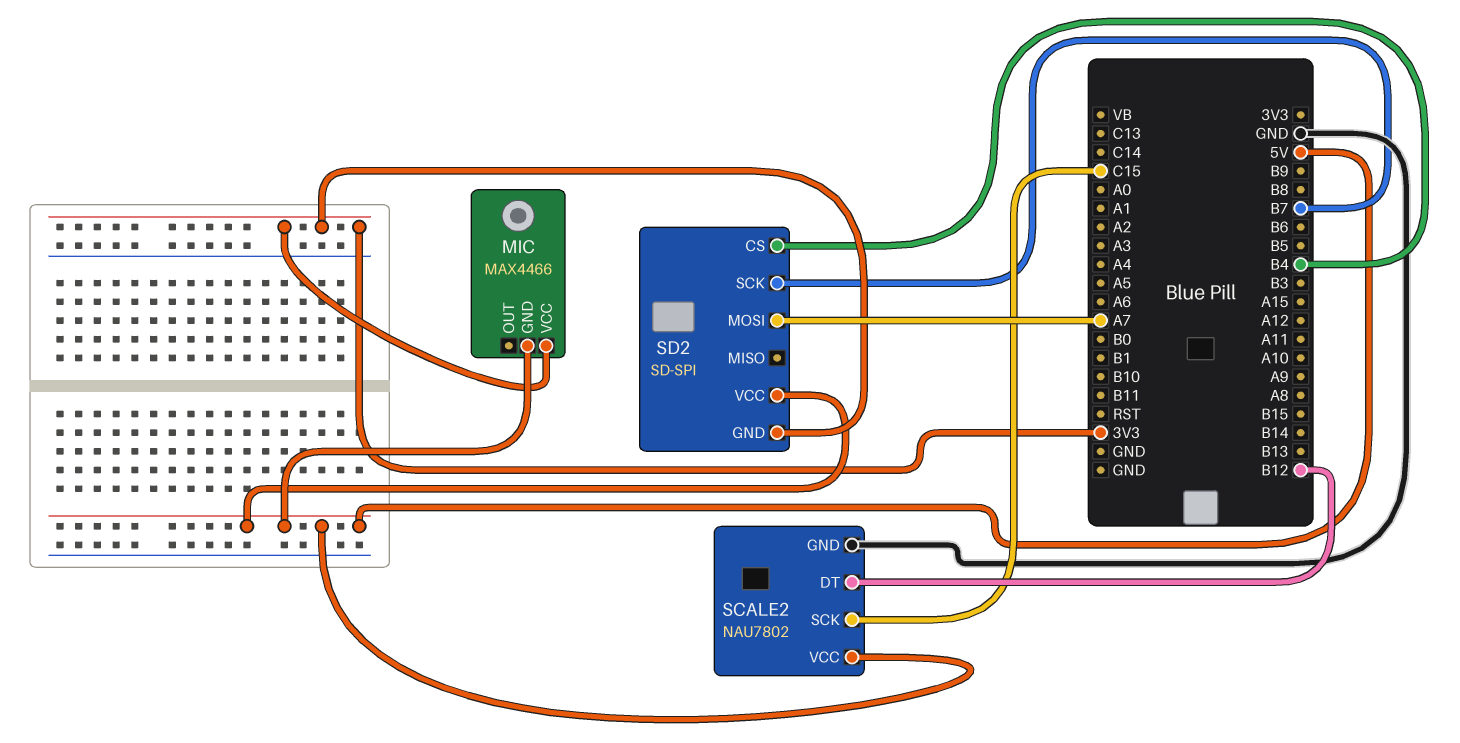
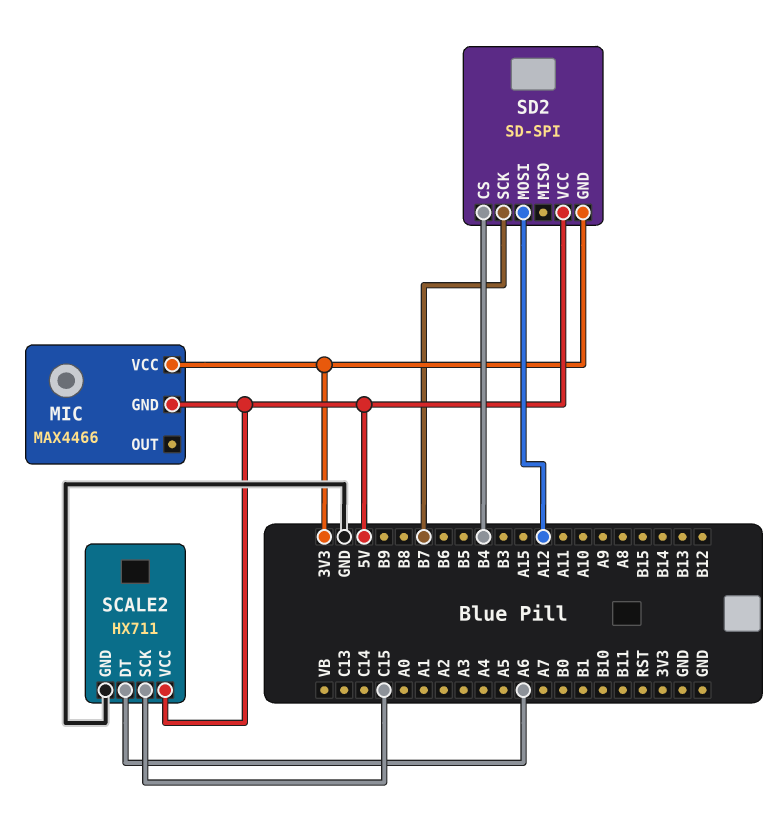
SCALE2: NAU7802 -> HX711
SCALE2 pin DT: B12 -> A6
SD2 pin MOSI: A7 -> A12

